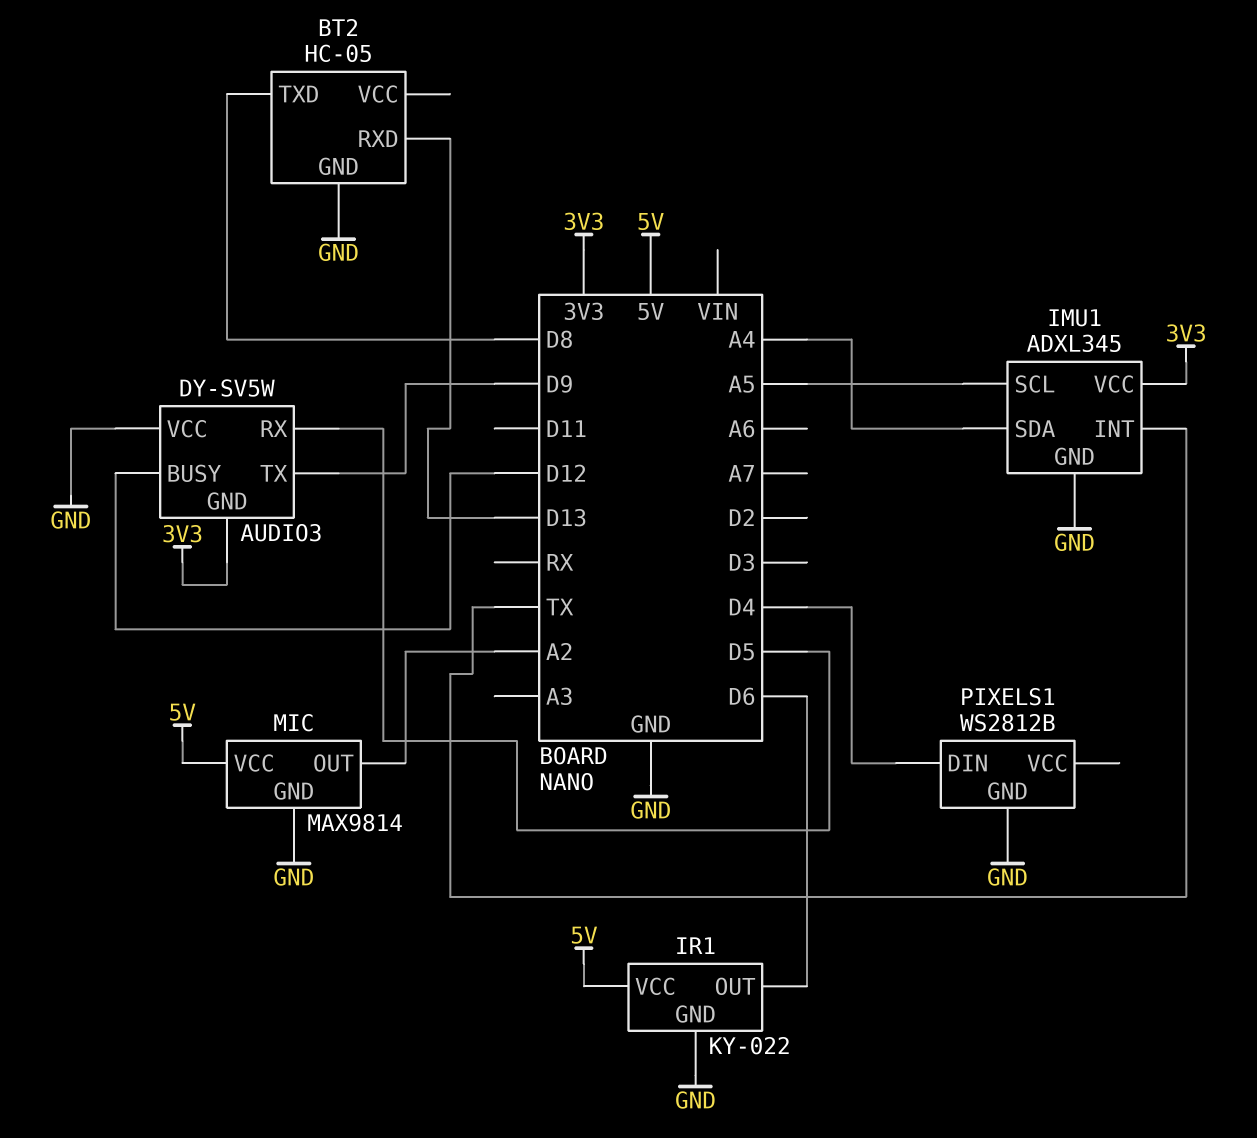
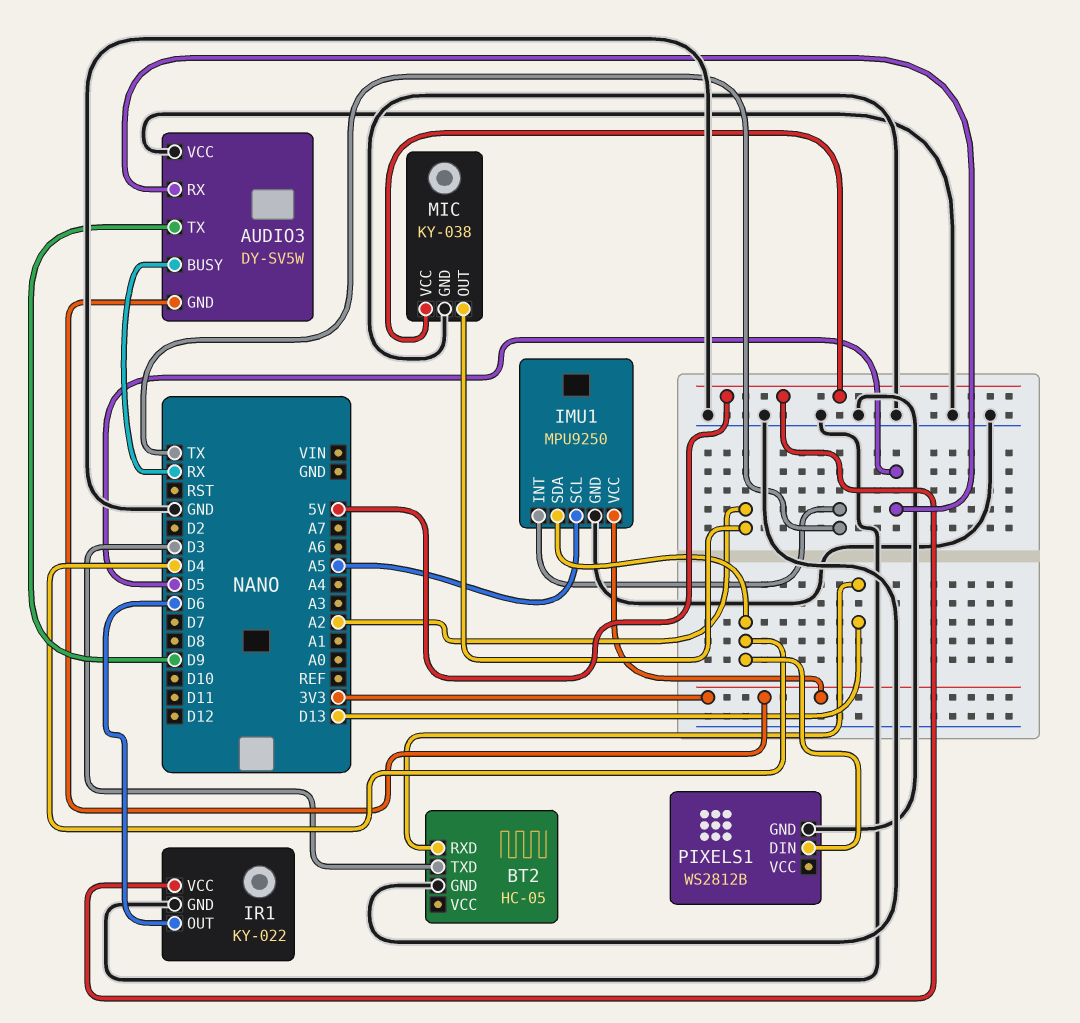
AUDIO3 pin BUSY: D12 -> RX
BT2 pin TXD: D8 -> D3
IMU1: ADXL345 -> MPU9250
IMU1 pin SDA: A4 -> D4
MIC: MAX9814 -> KY-038

